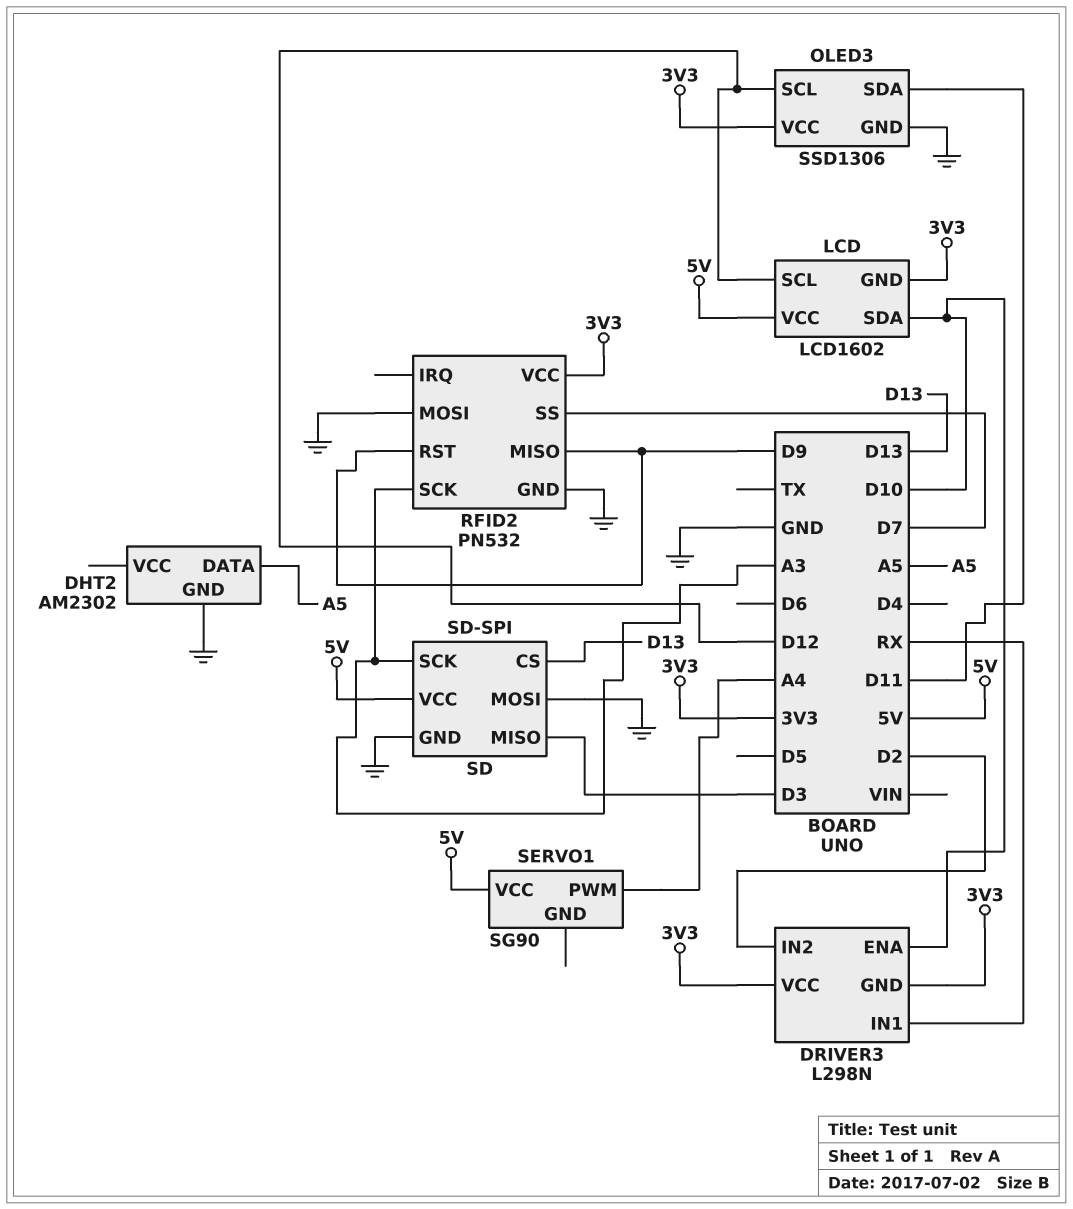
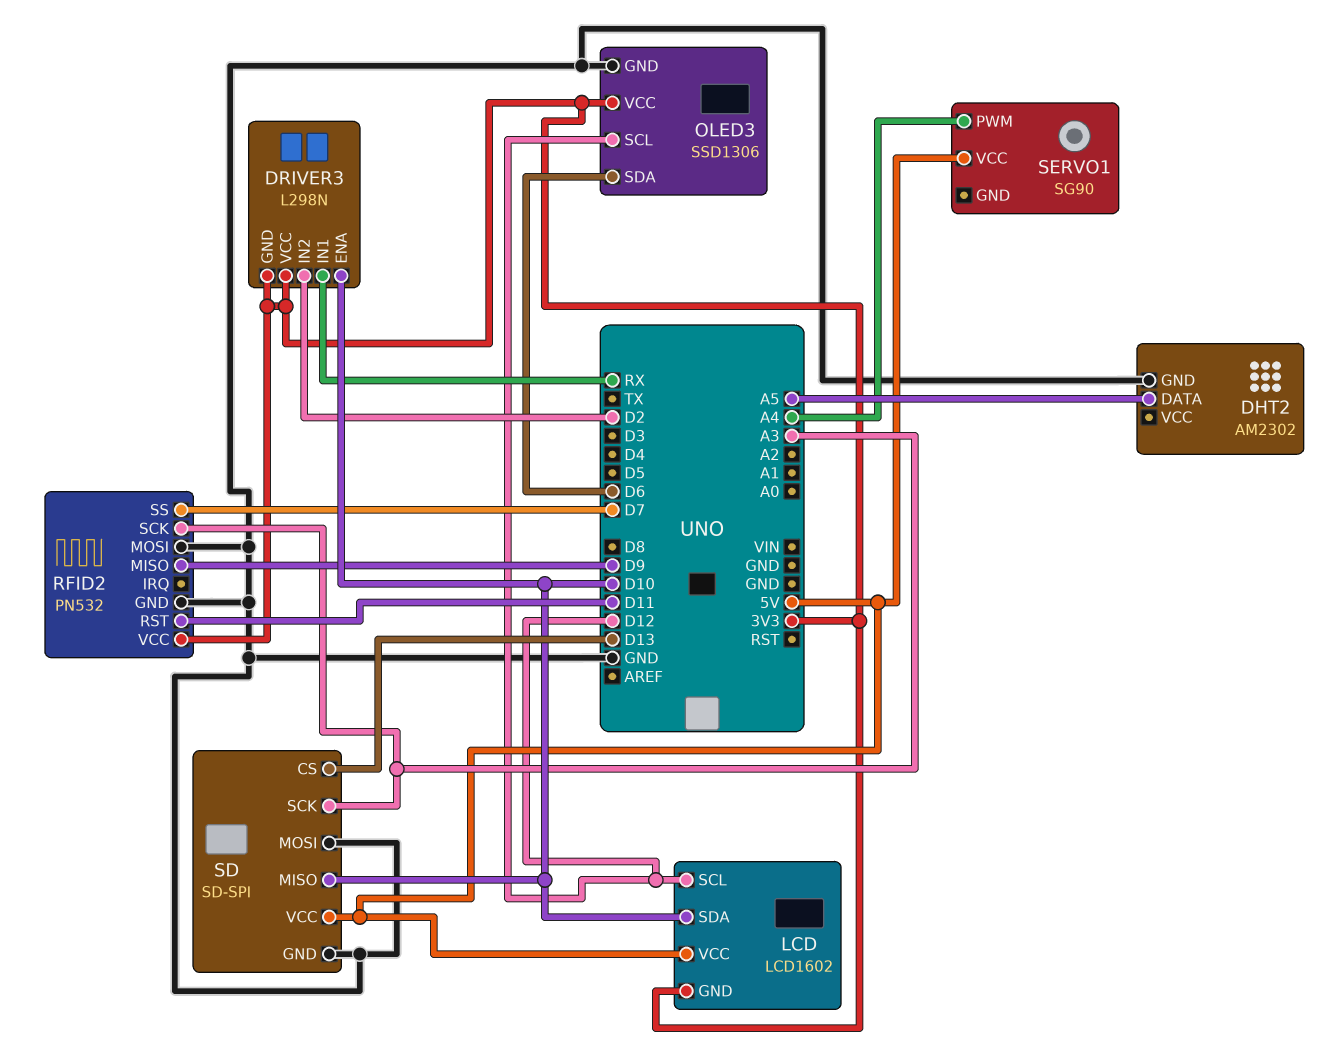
OLED3 pin SDA: D11 -> D6
RFID2 pin RST: D9 -> D11
SD pin MISO: D3 -> D10

